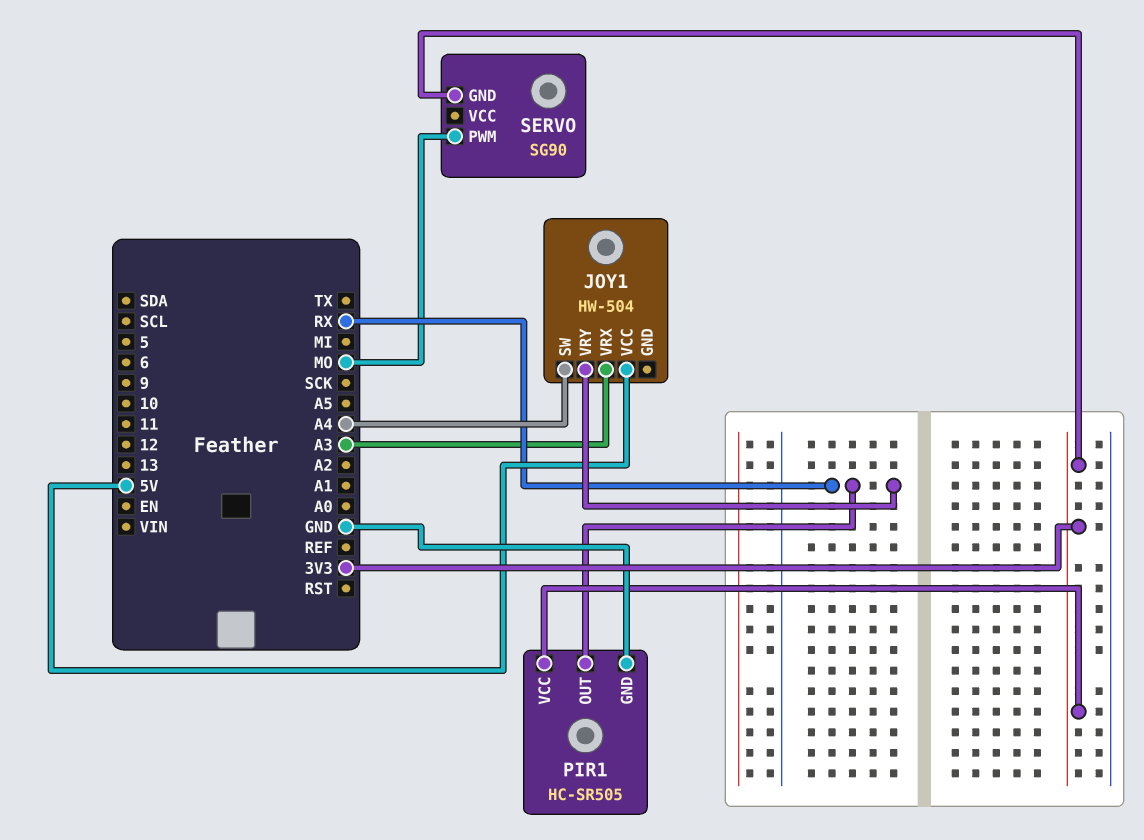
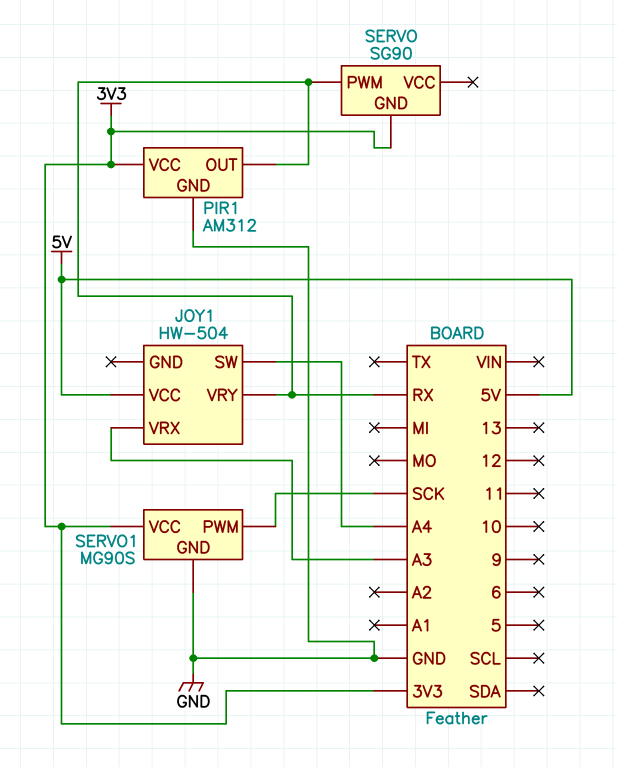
PIR1: HC-SR505 -> AM312
SERVO pin PWM: MO -> RX
SERVO1: none -> MG90S
SERVO1 pin GND: none -> GND
SERVO1 pin PWM: none -> SCK
SERVO1 pin VCC: none -> 3V3

